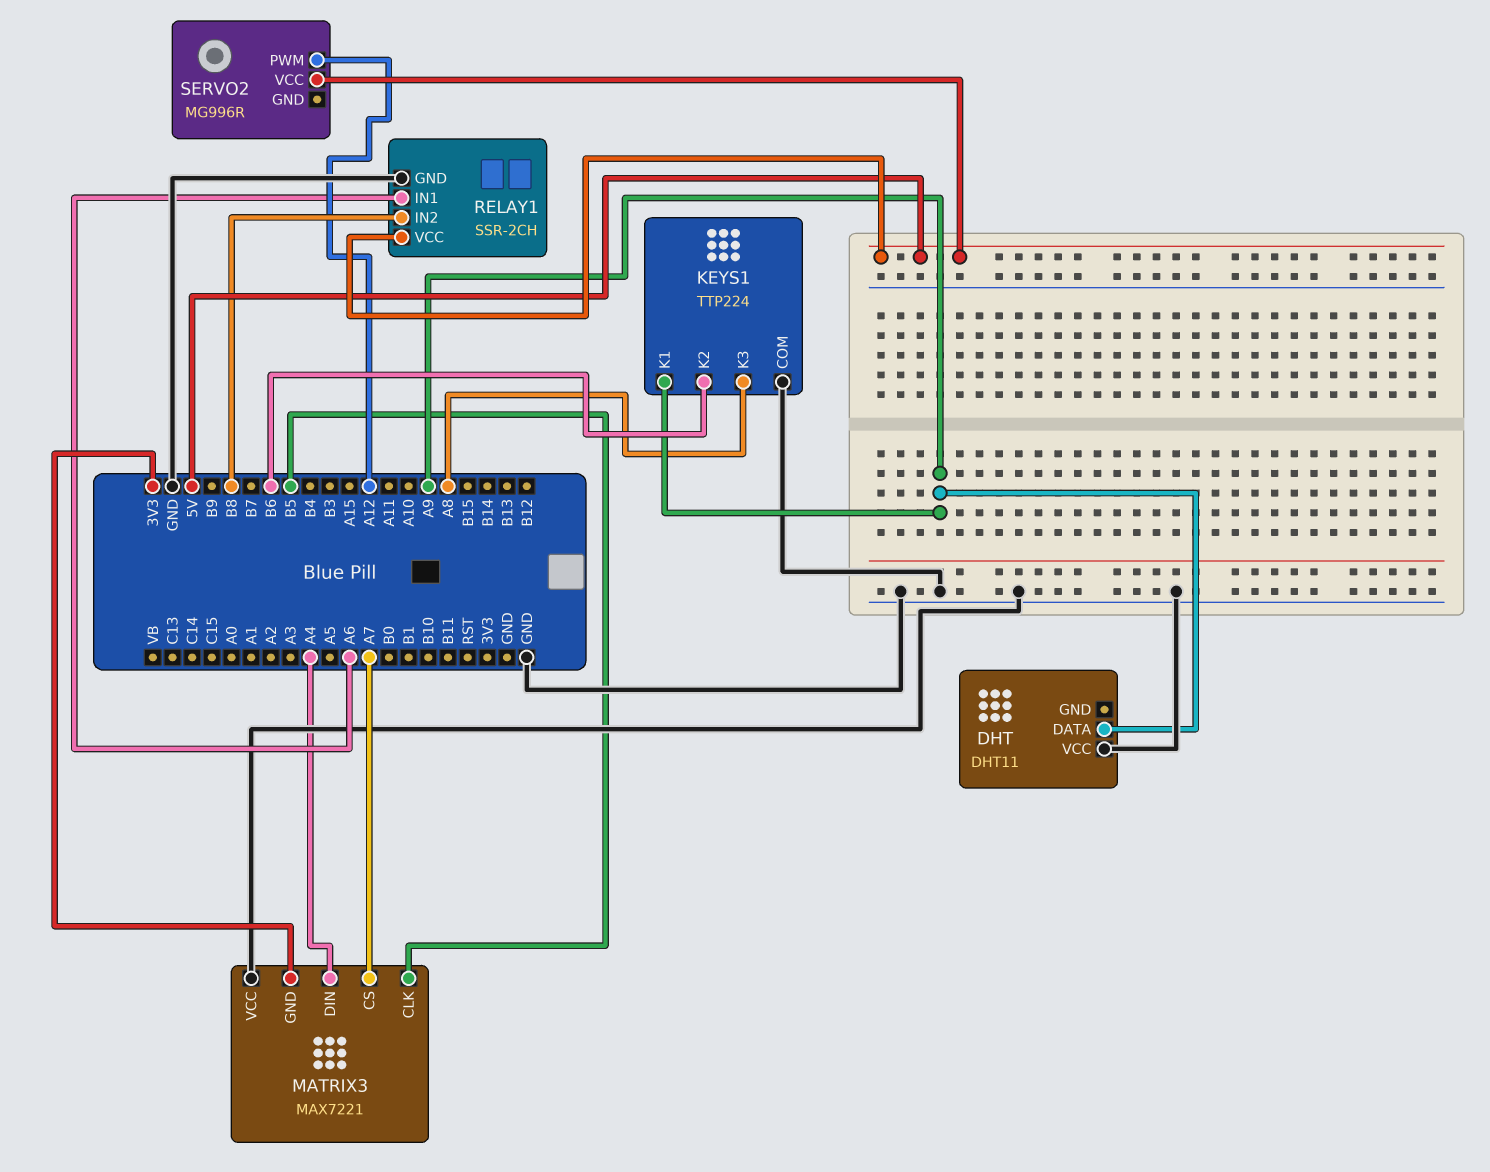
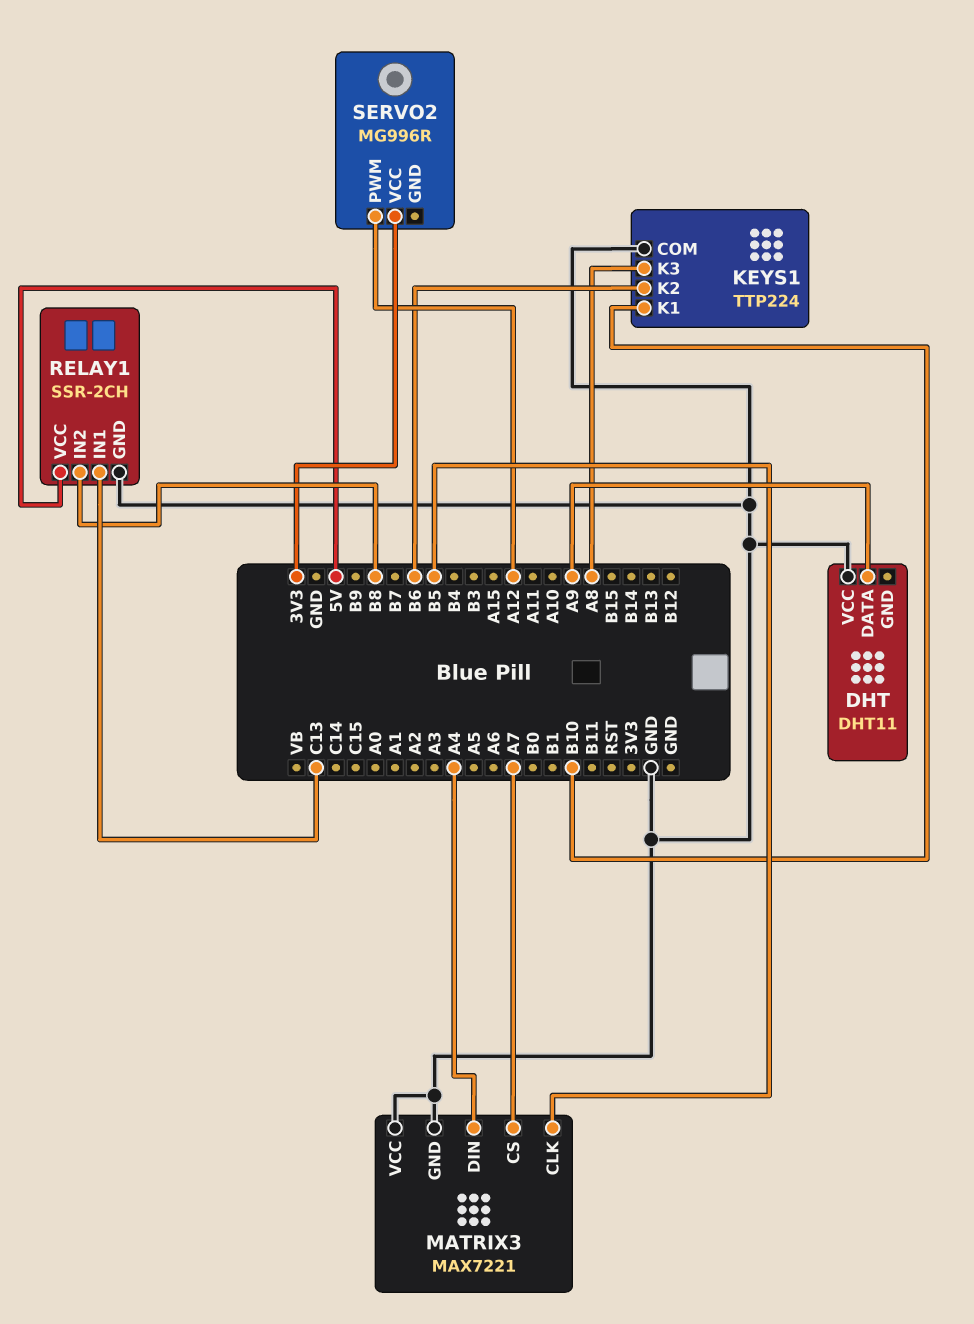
KEYS1 pin K1: A9 -> B10
MATRIX3 pin GND: 3V3 -> GND
RELAY1 pin IN1: A6 -> C13
SERVO2 pin VCC: 5V -> 3V3

